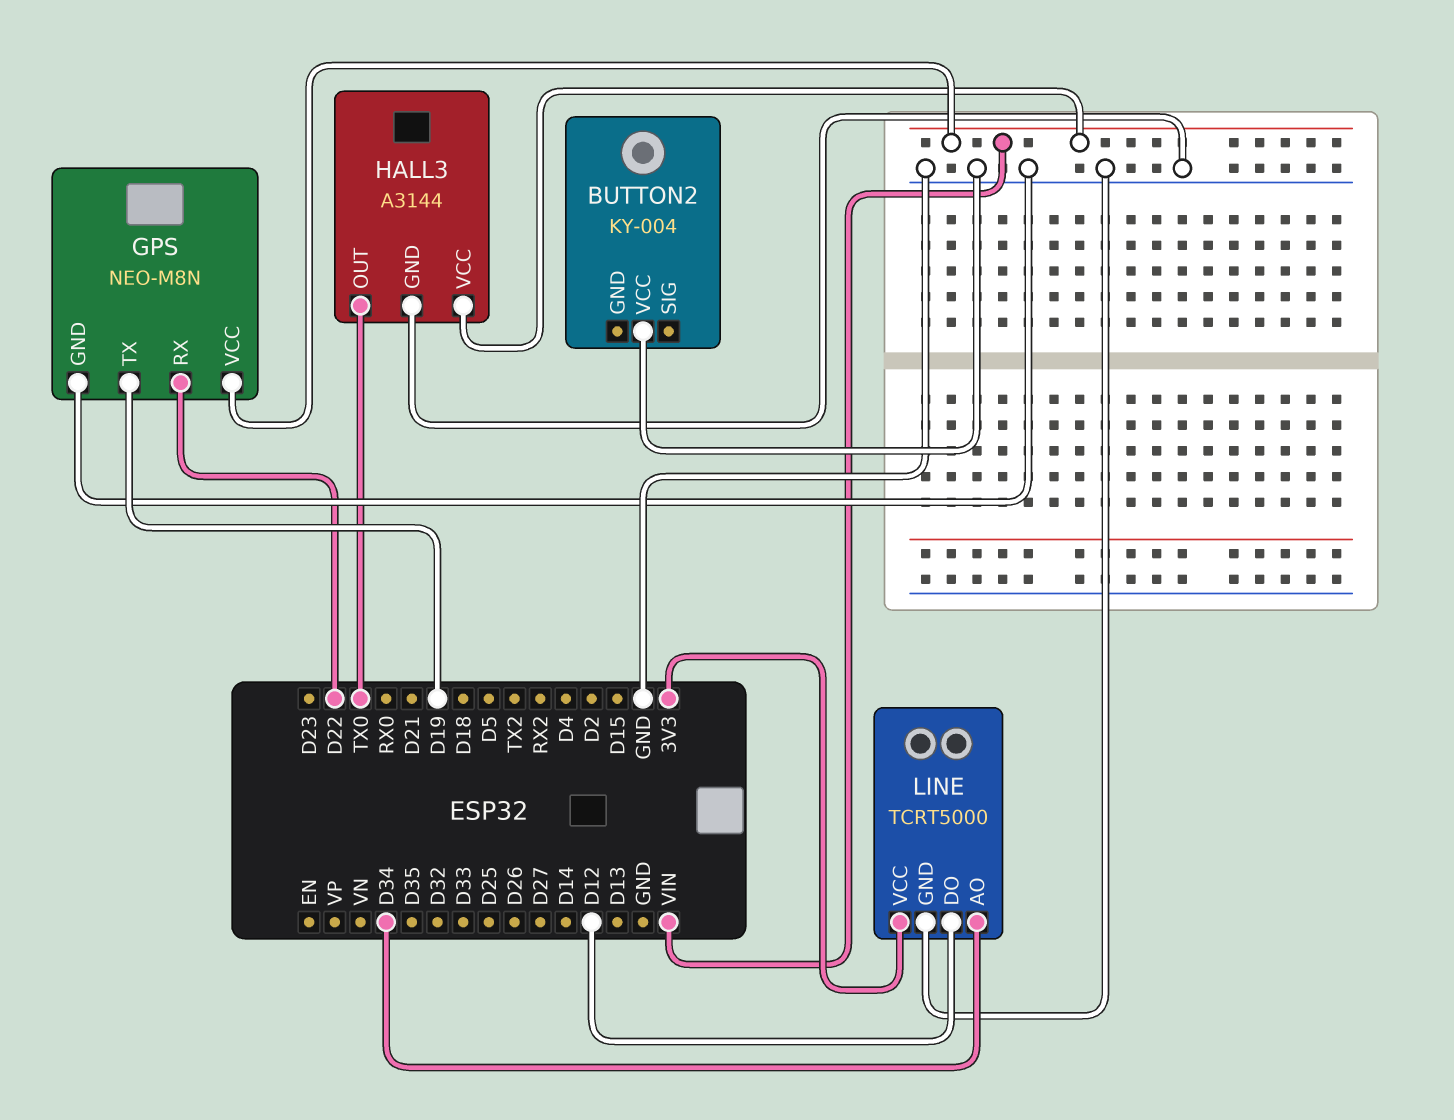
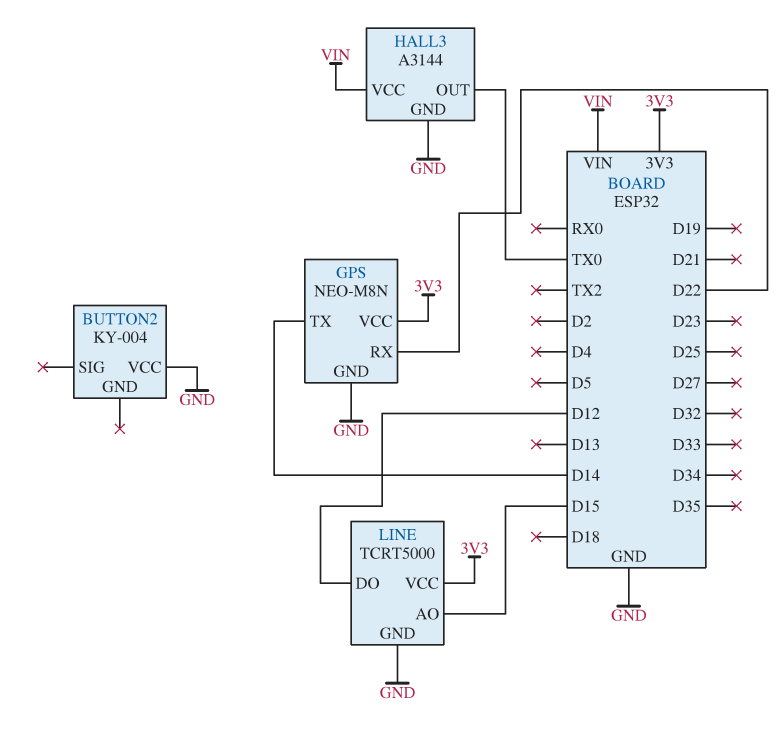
GPS pin TX: D19 -> D14
GPS pin VCC: VIN -> 3V3
LINE pin AO: D34 -> D15

